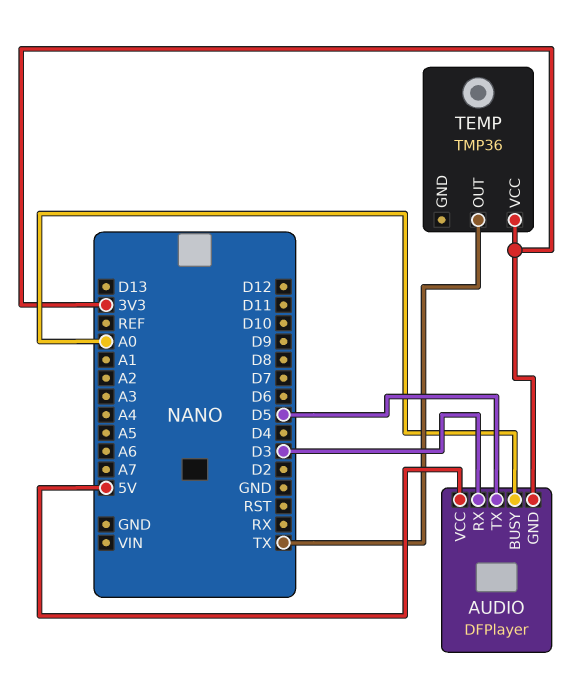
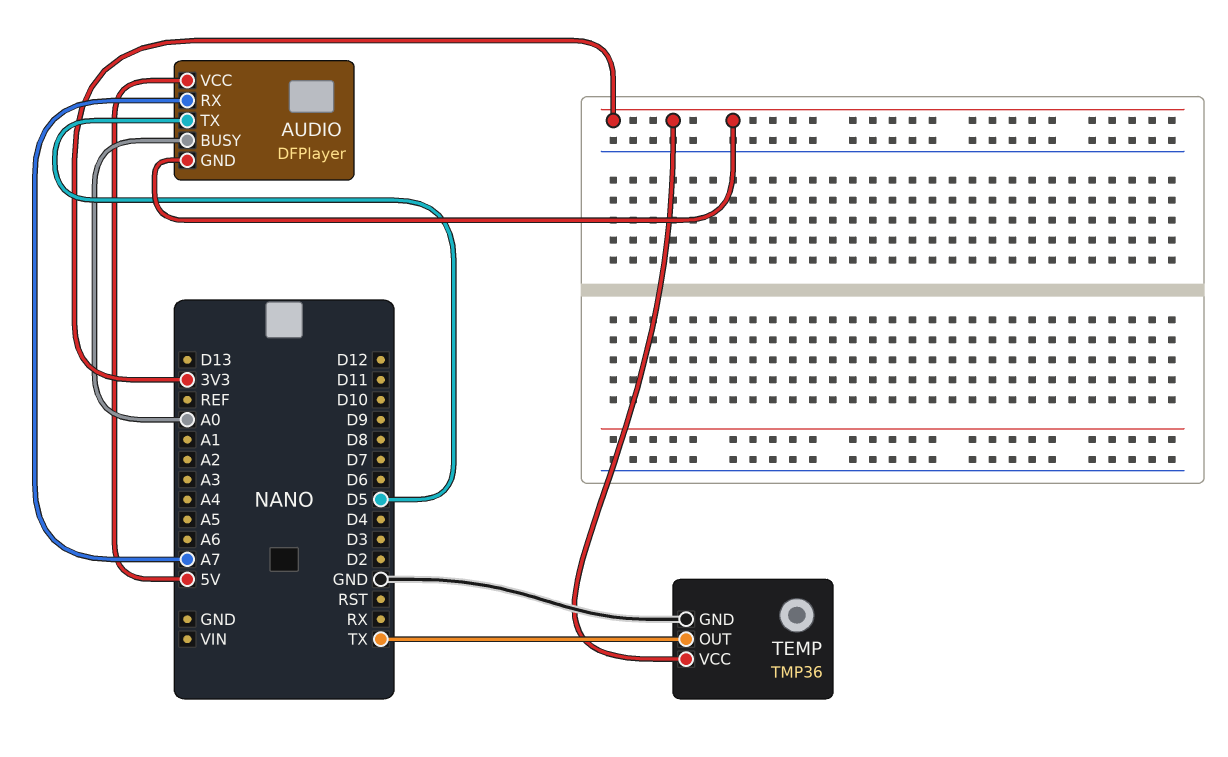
AUDIO pin RX: D3 -> A7
TEMP pin GND: none -> GND

